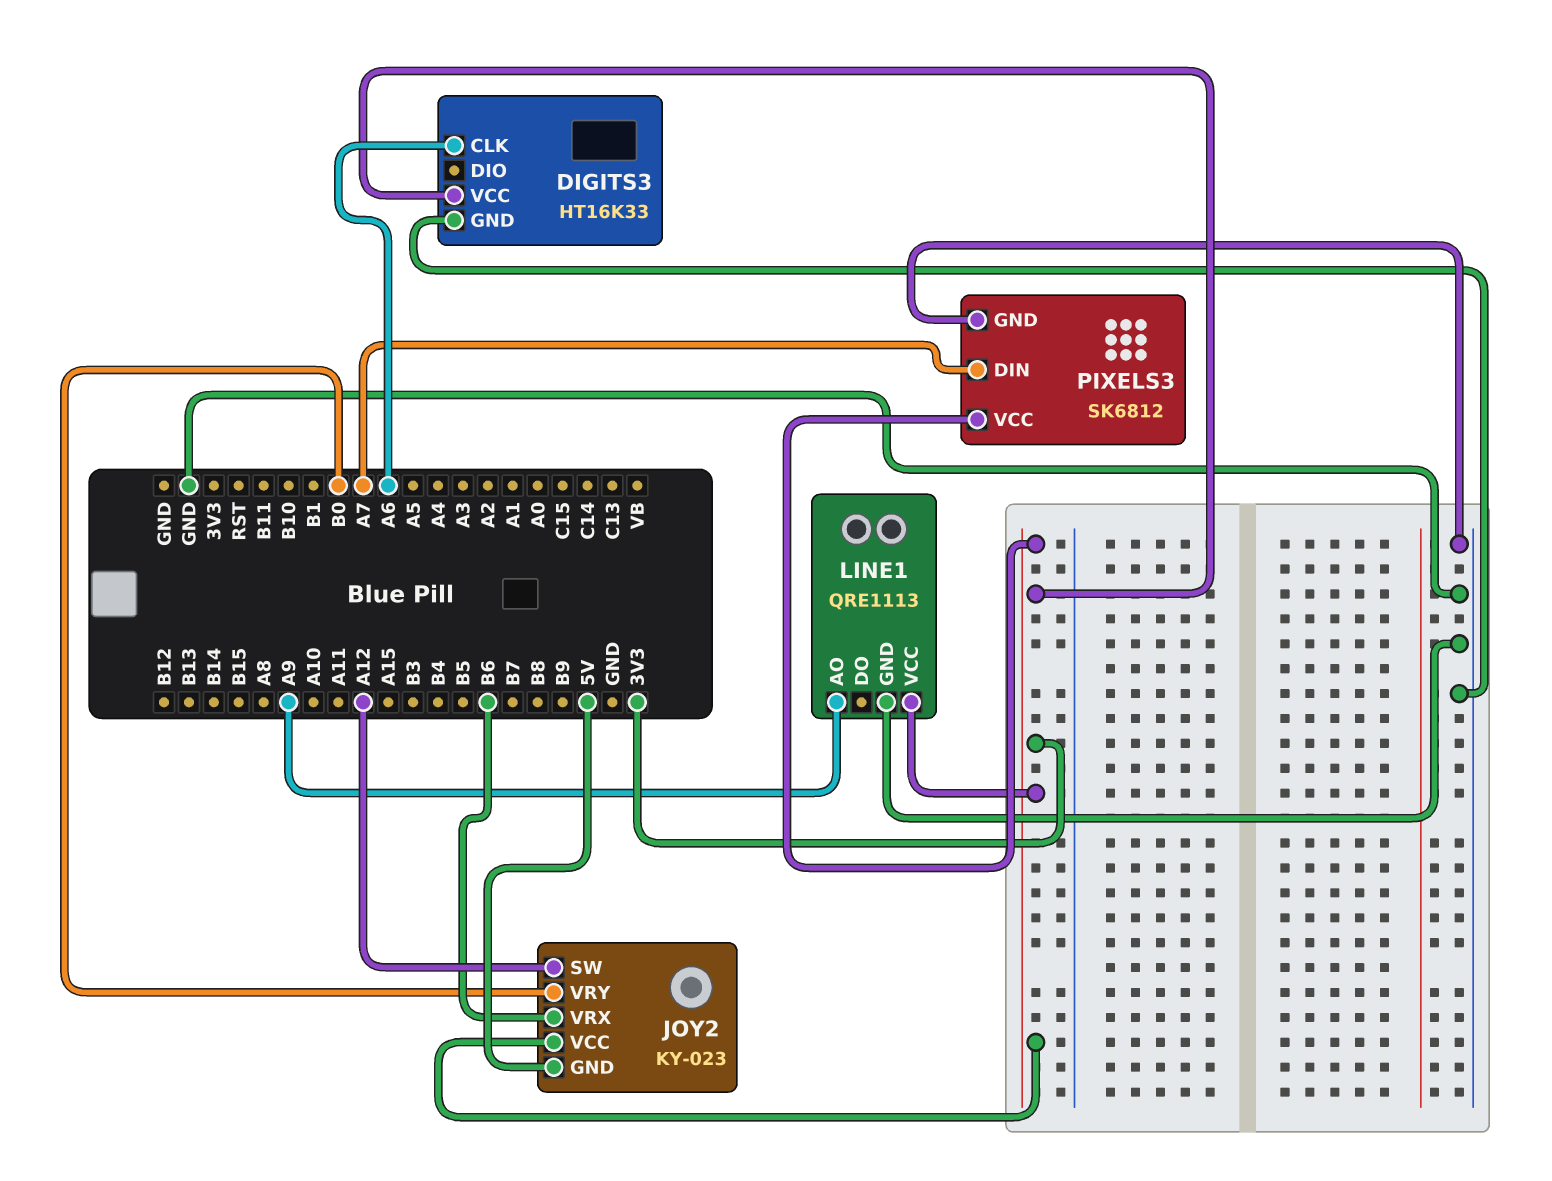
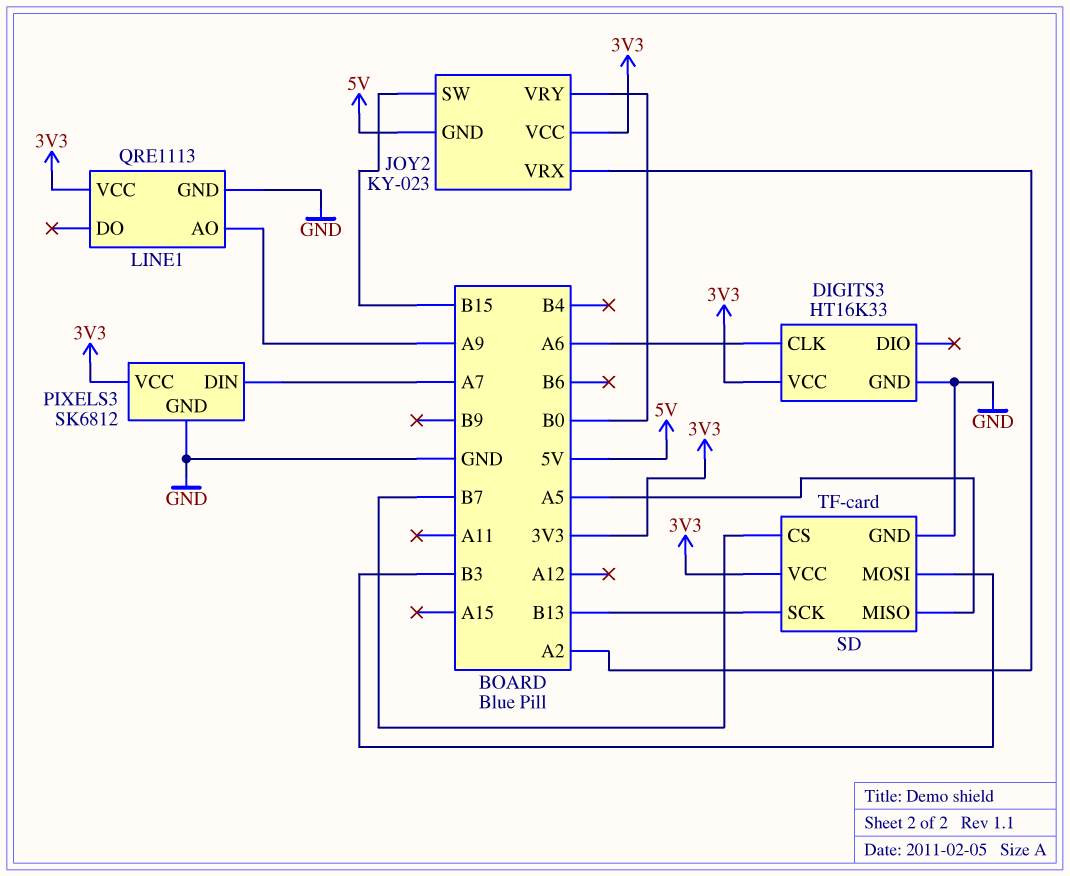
JOY2 pin SW: A12 -> B15
JOY2 pin VRX: B6 -> A2
SD: none -> TF-card
SD pin CS: none -> B7
SD pin GND: none -> GND
SD pin MISO: none -> A5
SD pin MOSI: none -> B3
SD pin SCK: none -> B13
SD pin VCC: none -> 3V3

